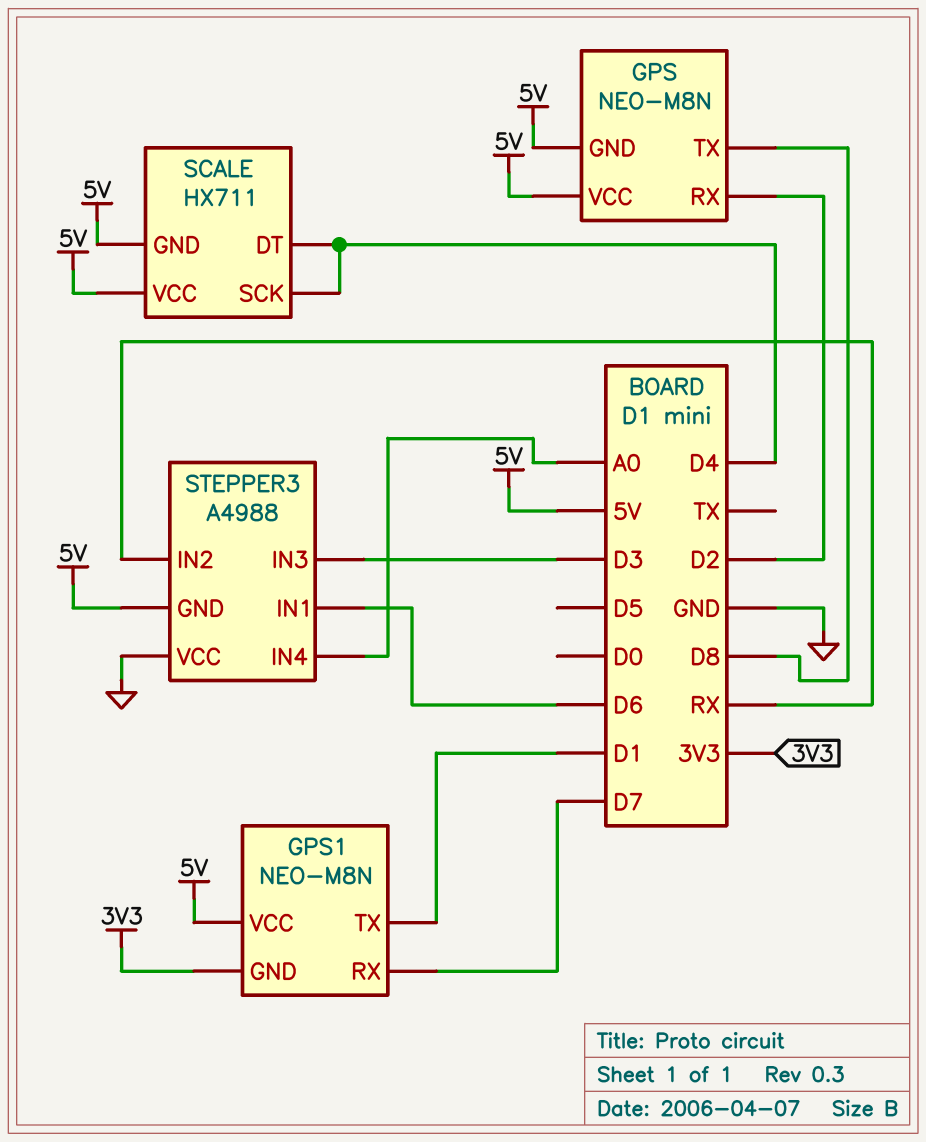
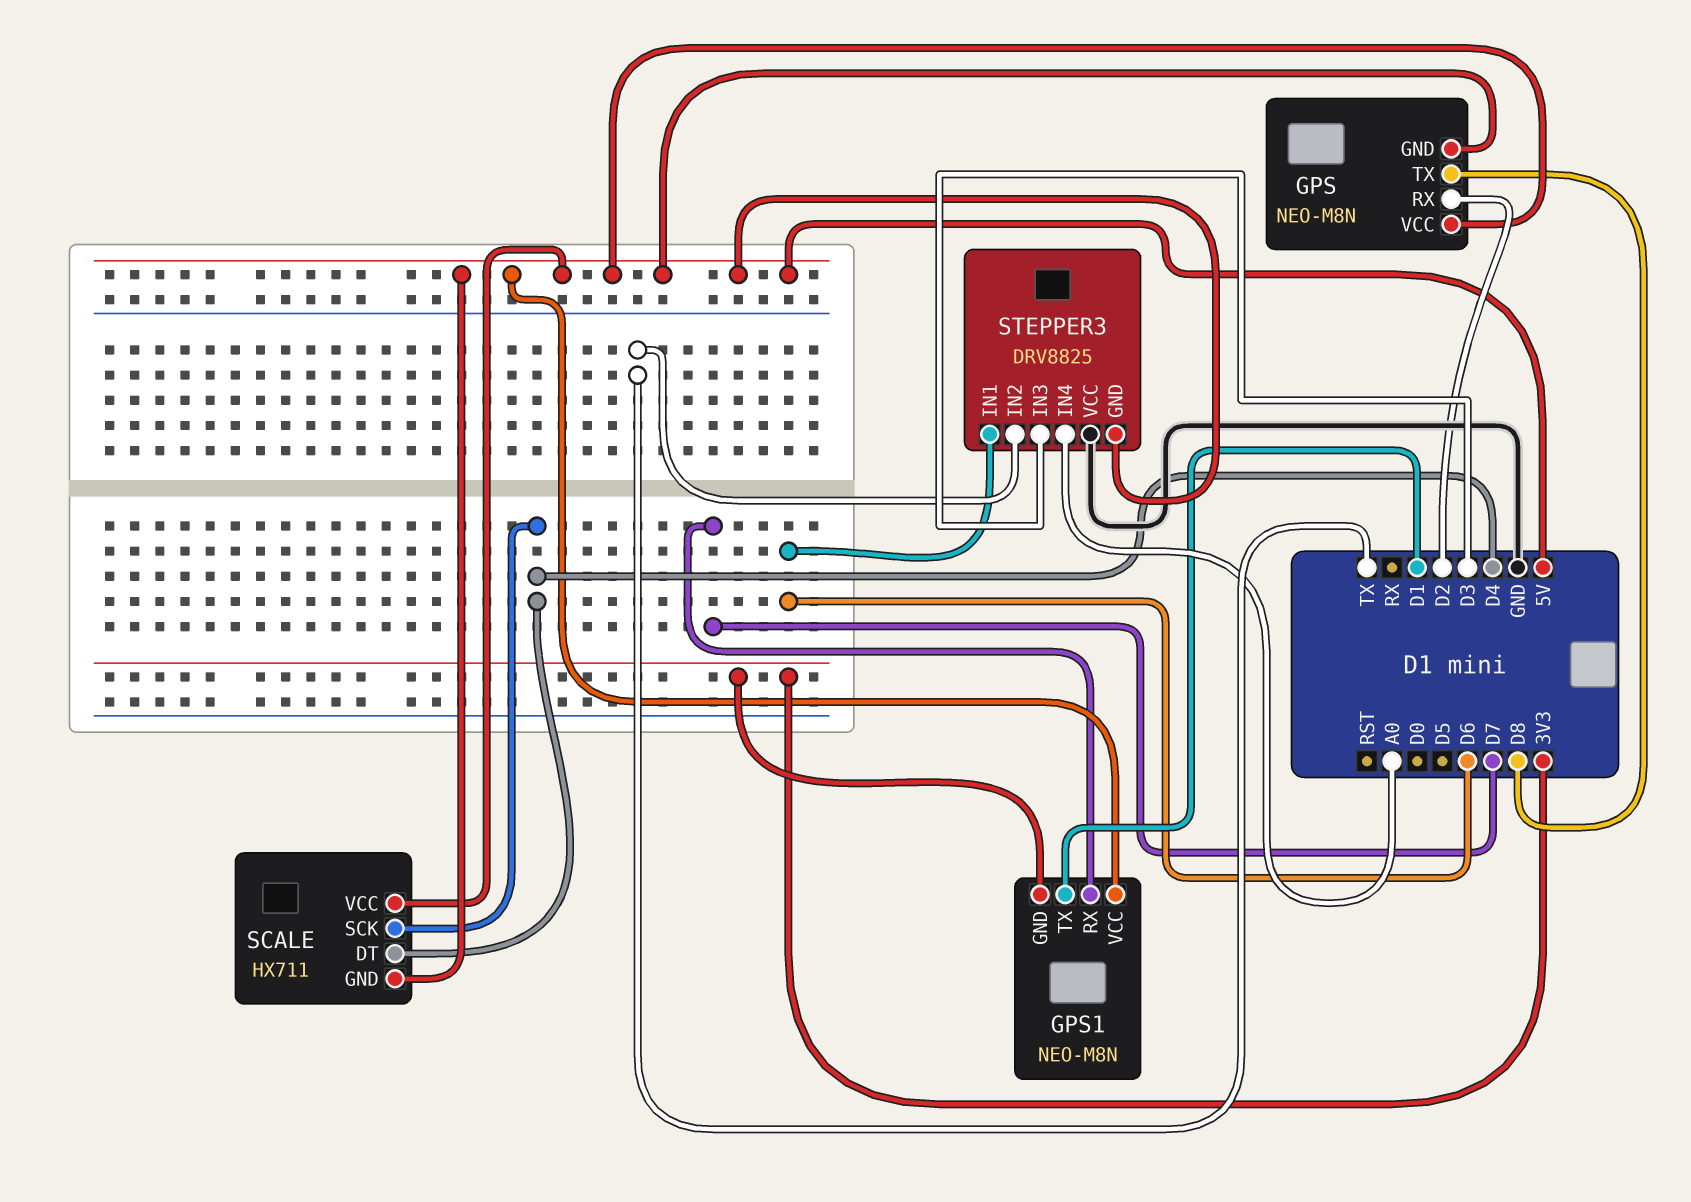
STEPPER3: A4988 -> DRV8825
STEPPER3 pin IN2: RX -> TX

